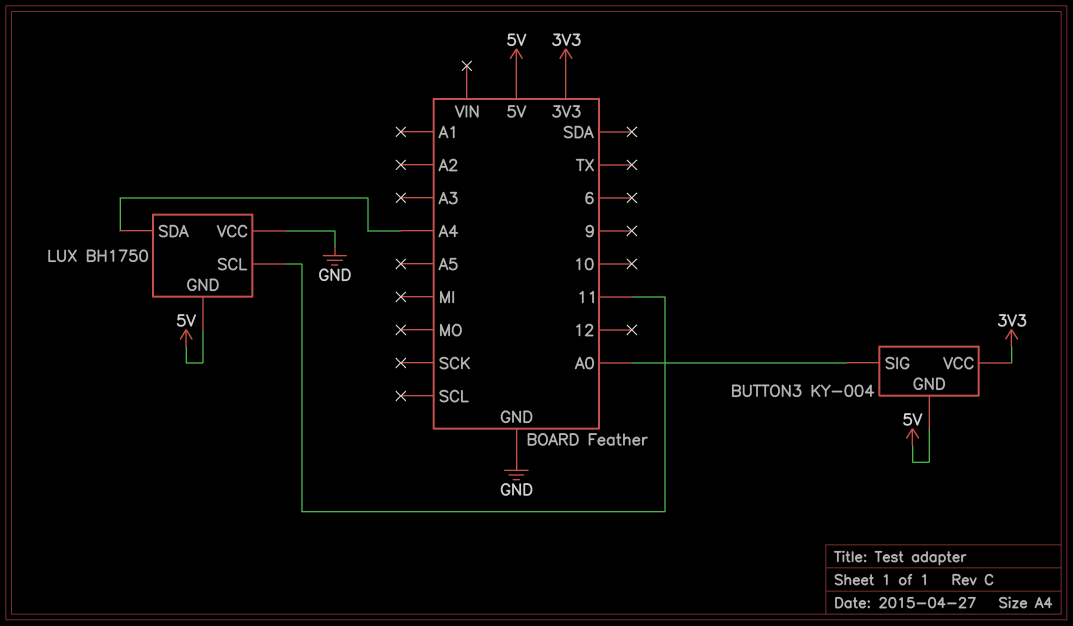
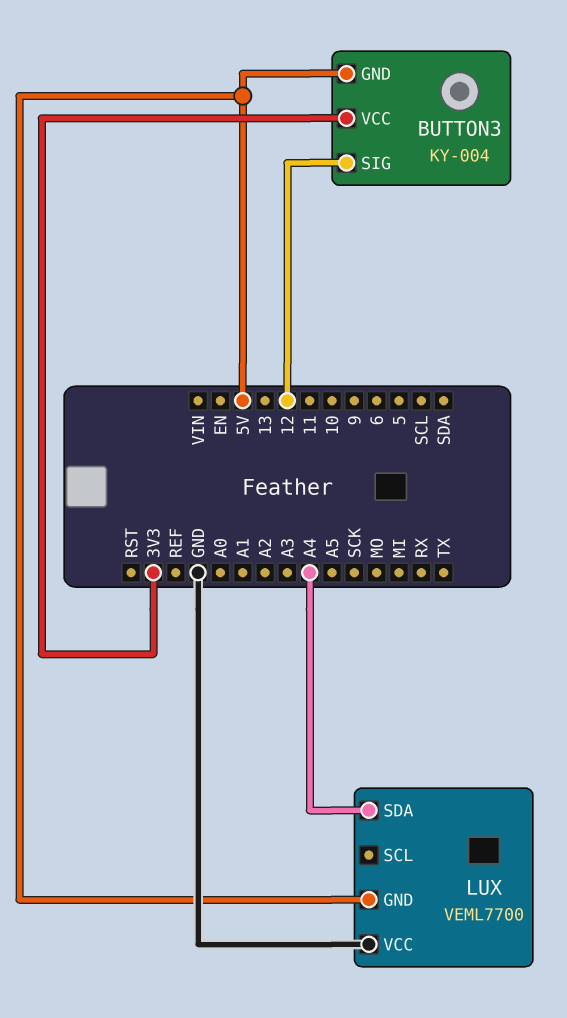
BUTTON3 pin SIG: A0 -> 12
LUX: BH1750 -> VEML7700
LUX pin SCL: 11 -> none

